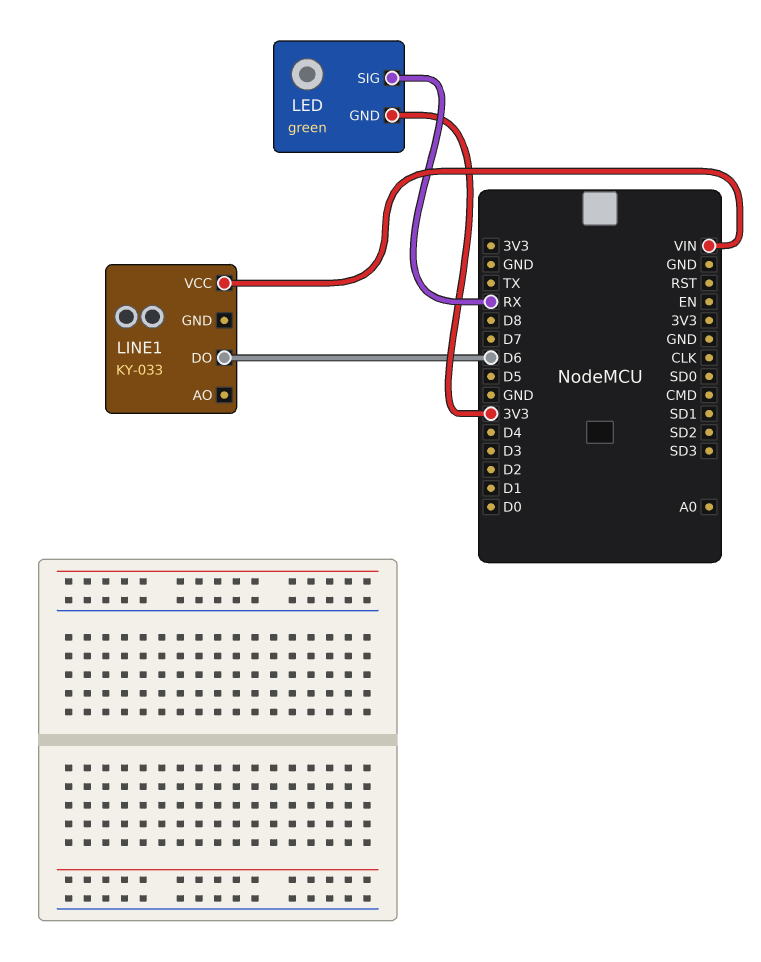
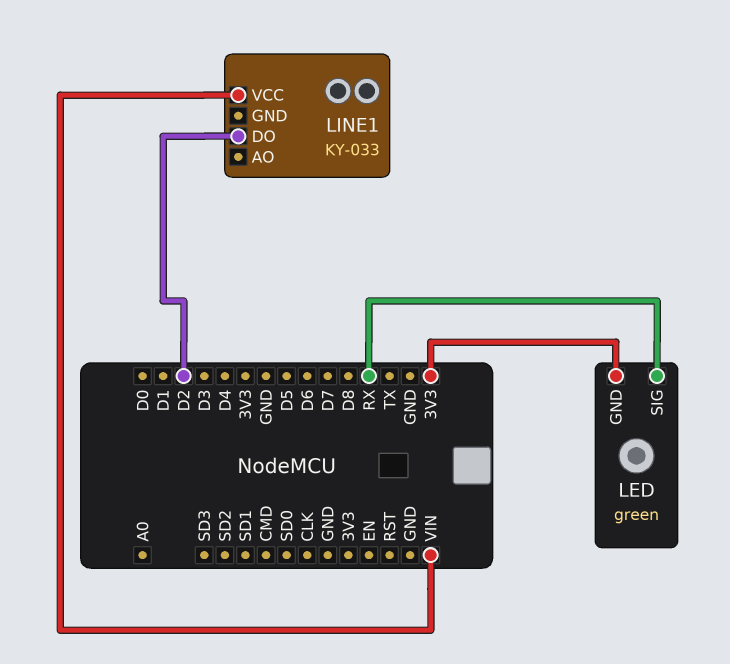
LINE1 pin DO: D6 -> D2

